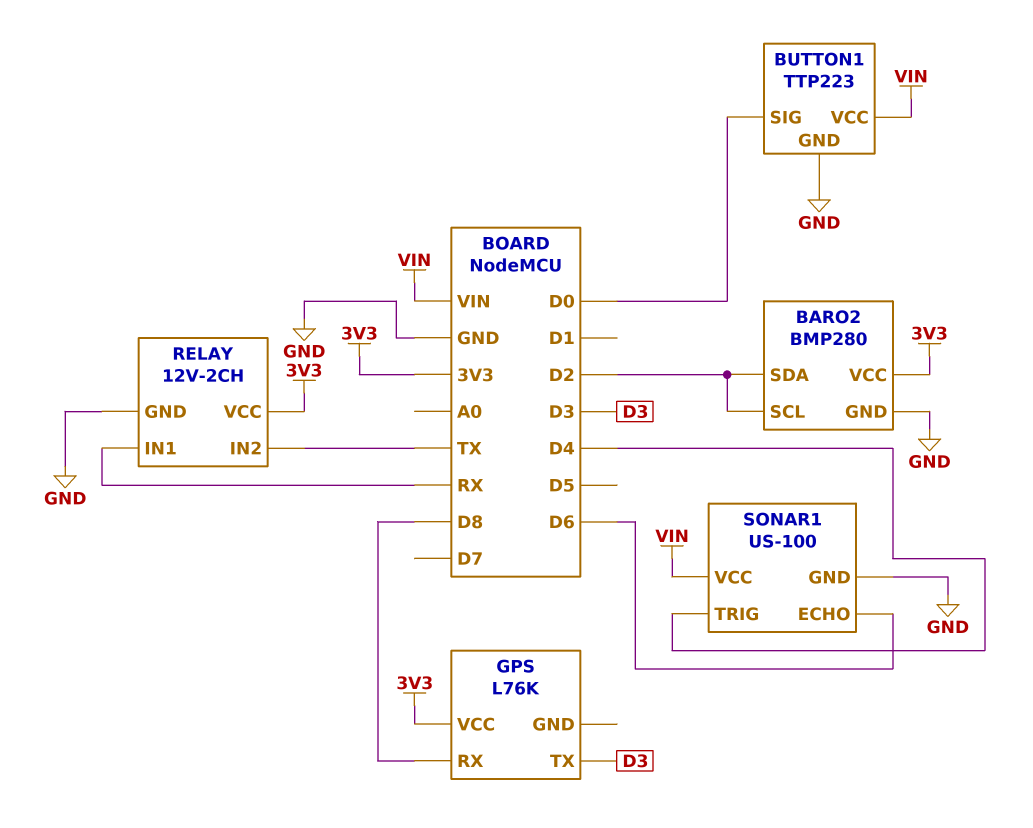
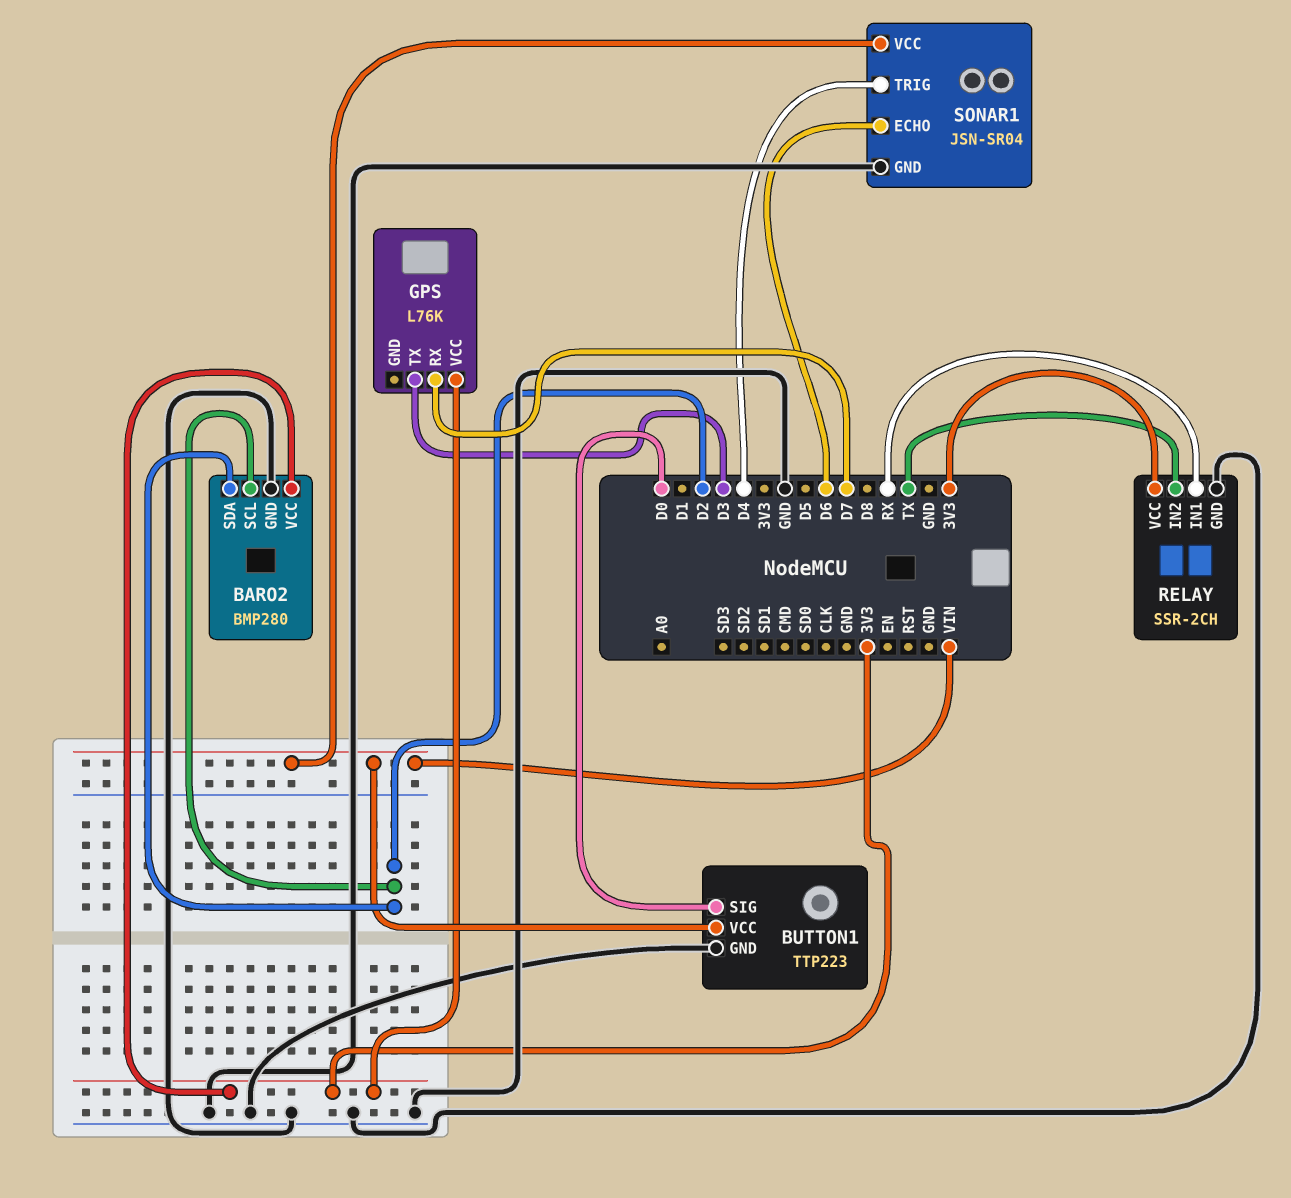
GPS pin RX: D8 -> D7
RELAY: 12V-2CH -> SSR-2CH
SONAR1: US-100 -> JSN-SR04

